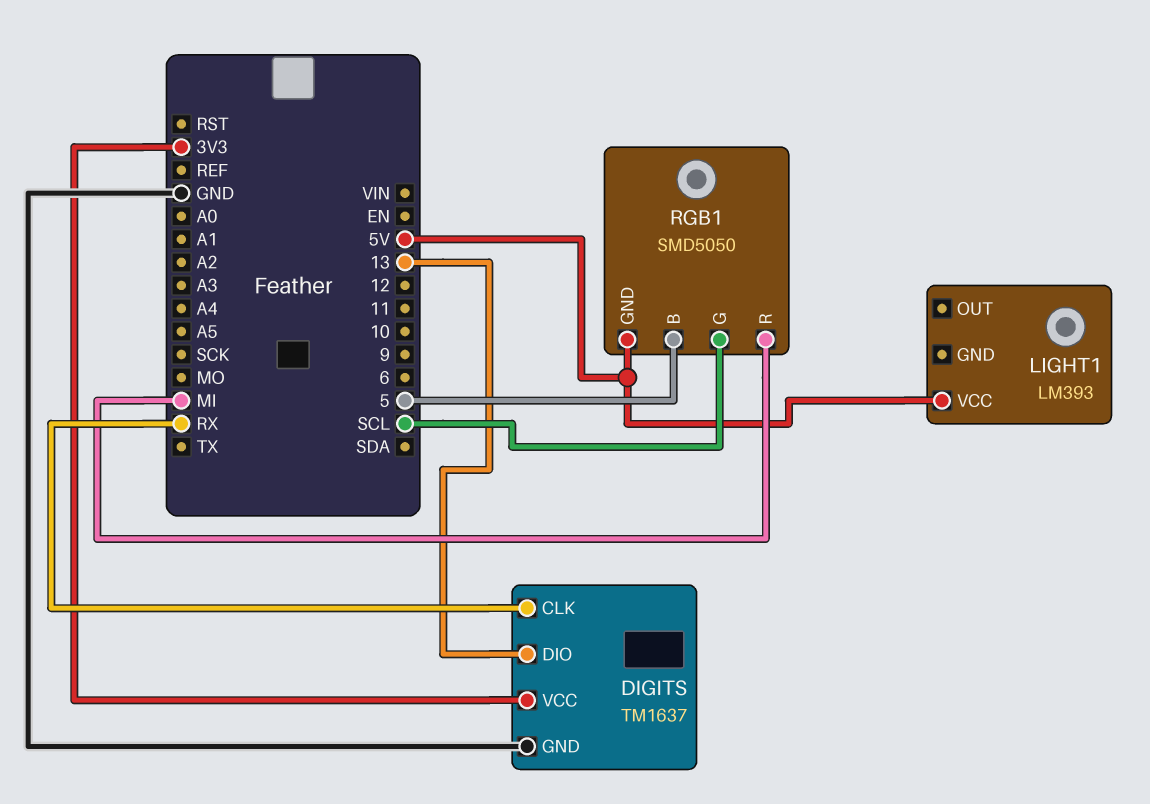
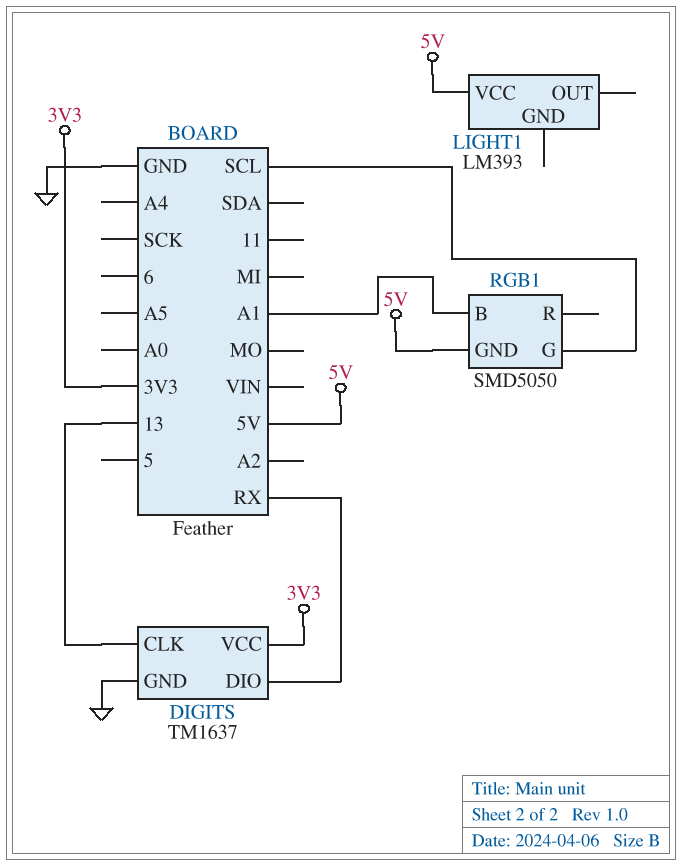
DIGITS pin CLK: RX -> 13
DIGITS pin DIO: 13 -> RX
RGB1 pin B: 5 -> A1
RGB1 pin R: MI -> none

